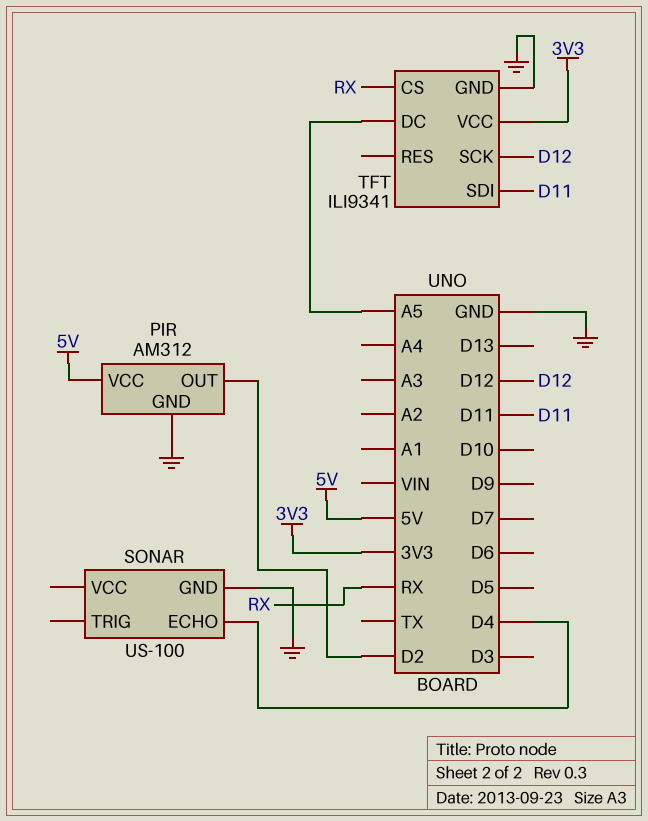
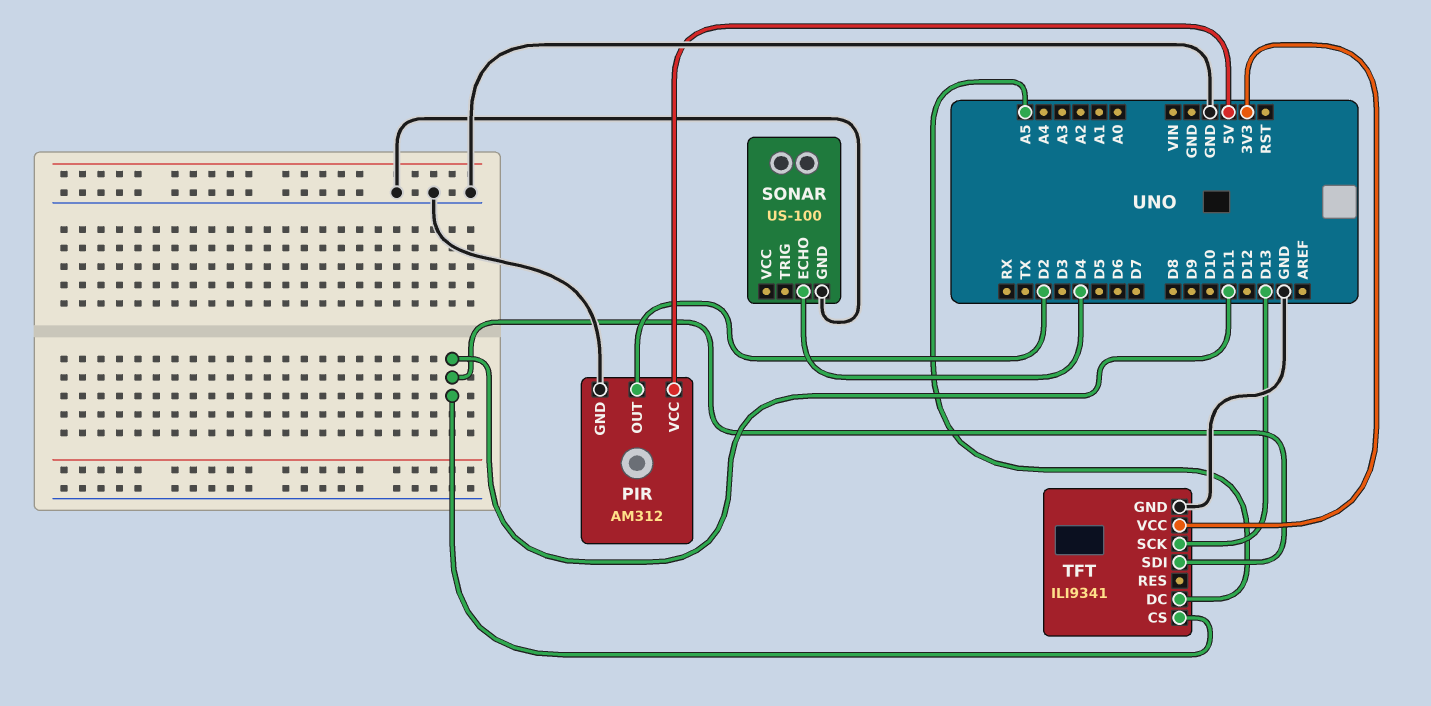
TFT pin CS: RX -> D11
TFT pin SCK: D12 -> D13

